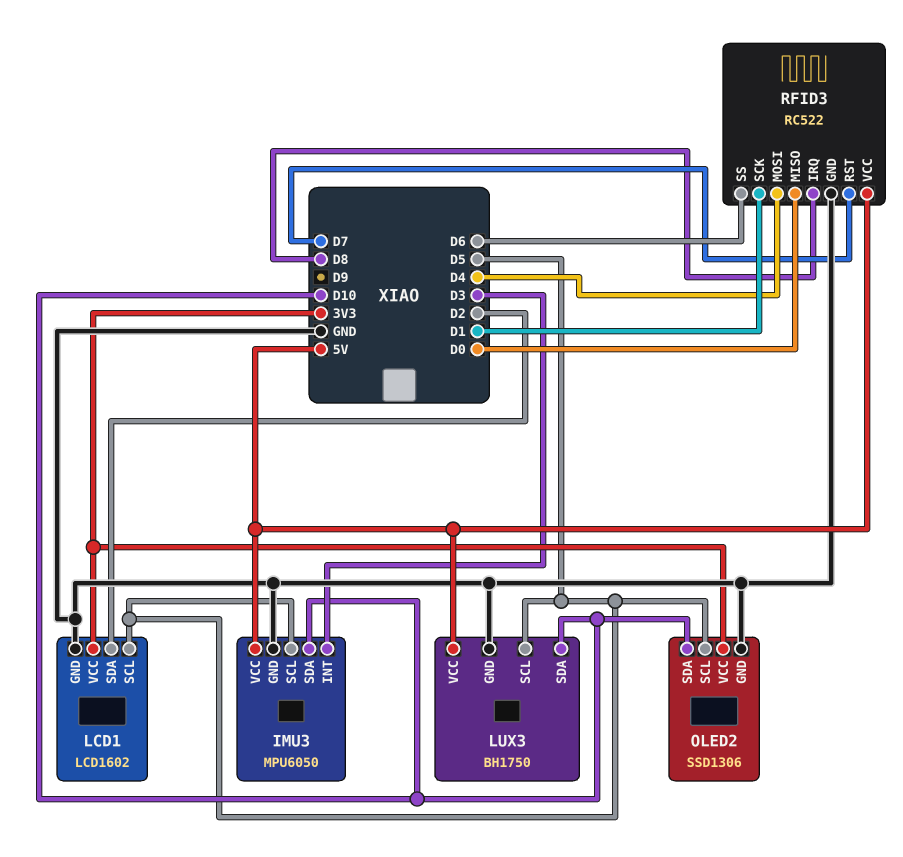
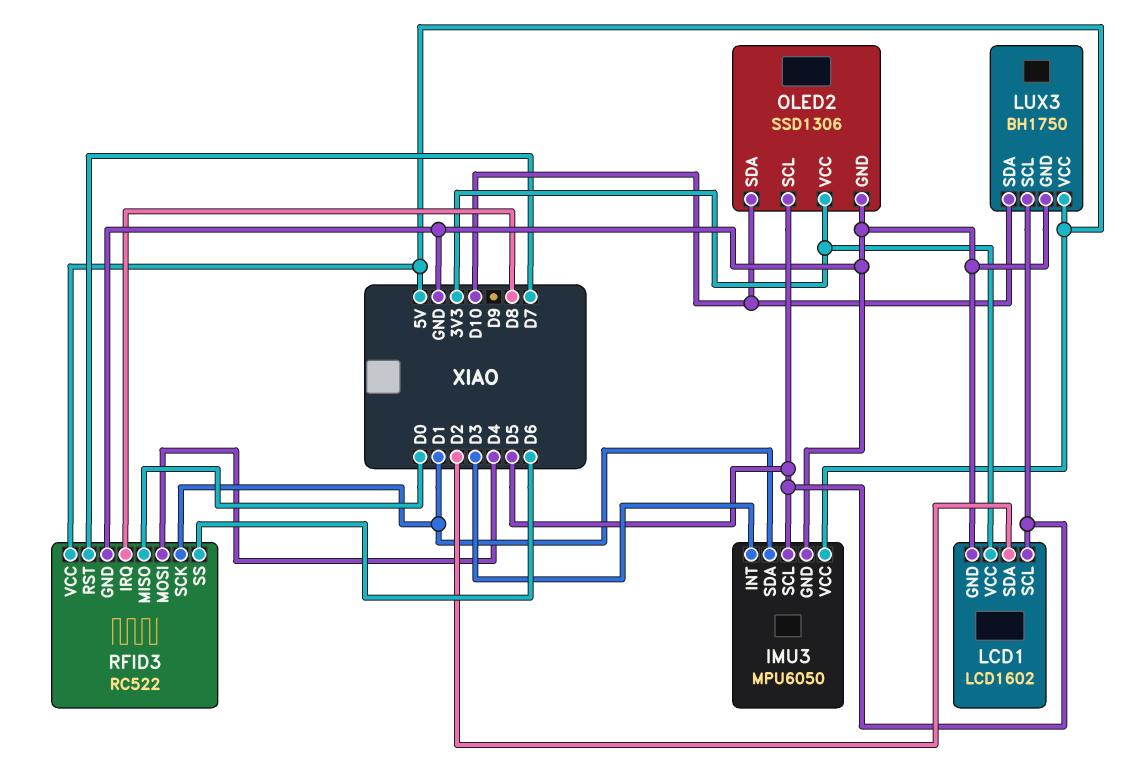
IMU3 pin SDA: D10 -> D1

